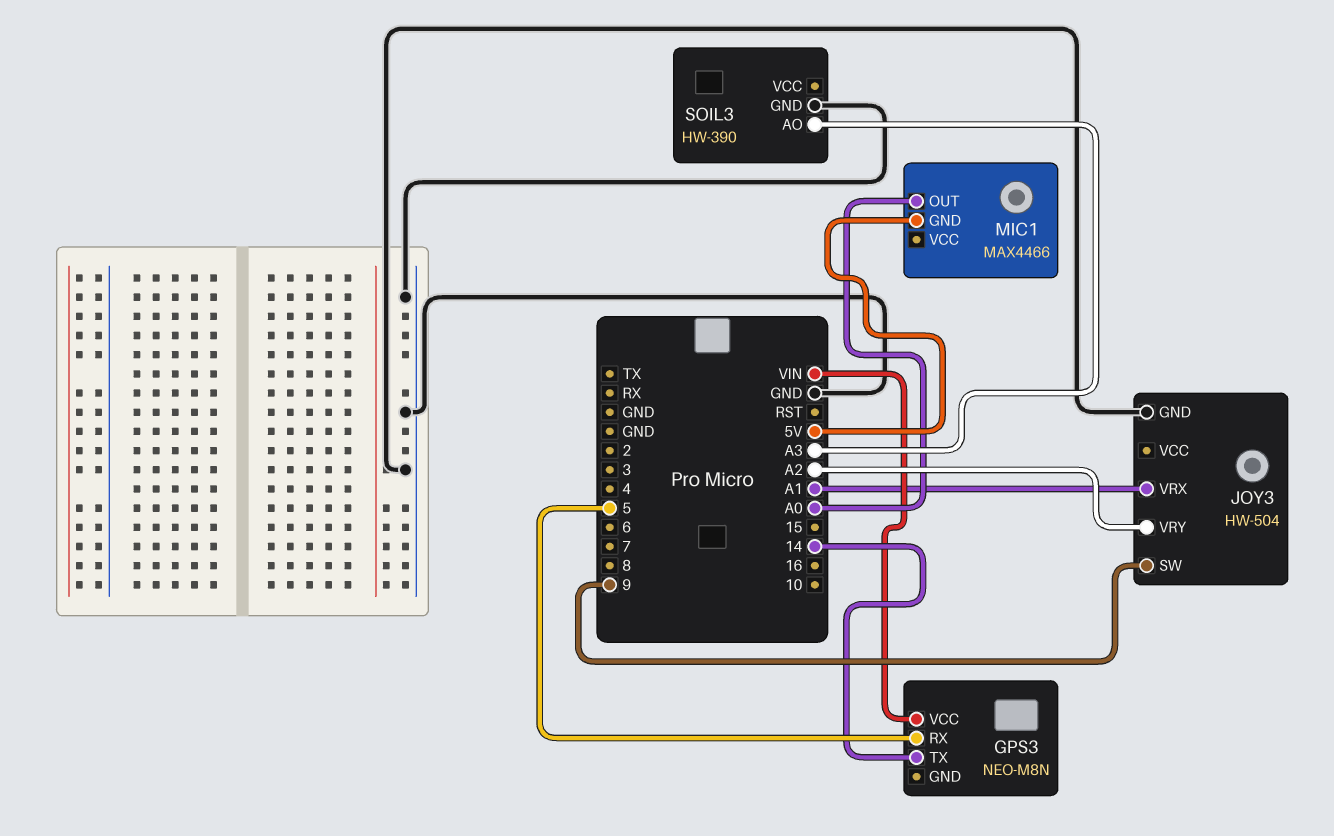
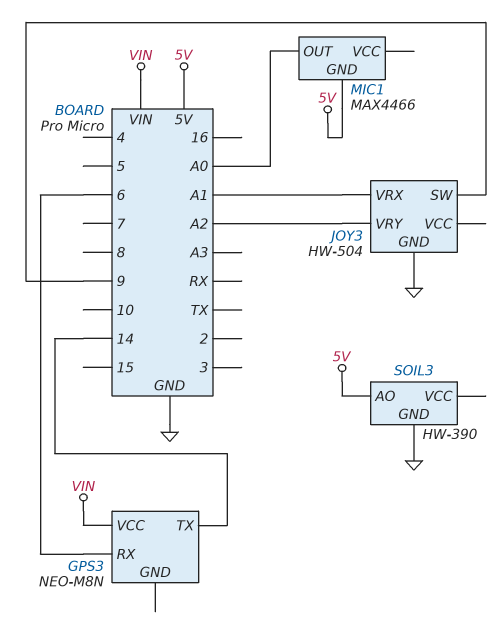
GPS3 pin RX: 5 -> 6
SOIL3 pin AO: A3 -> 5V

